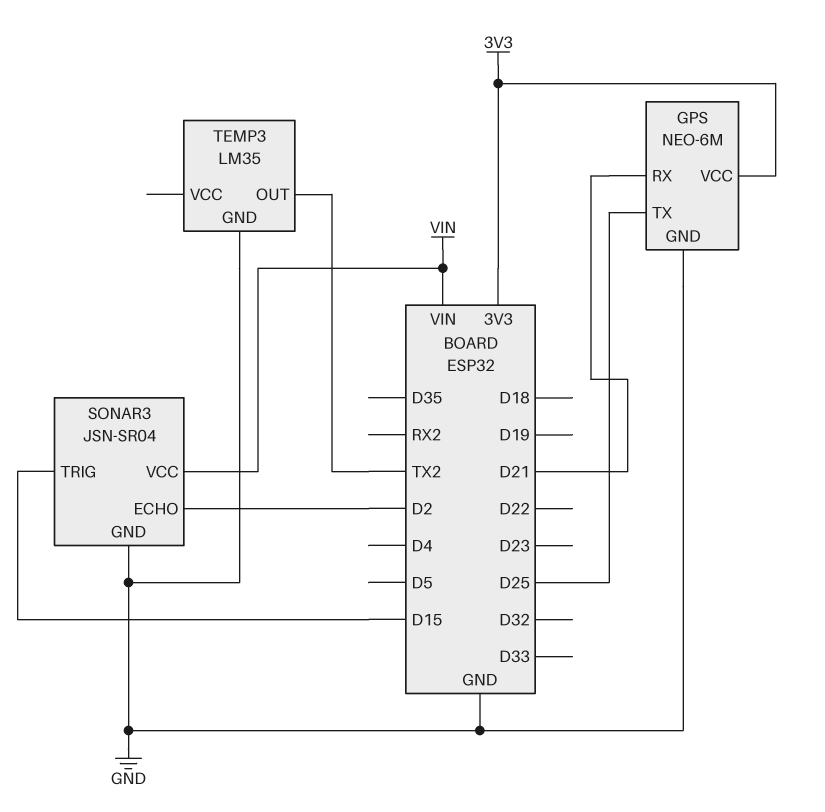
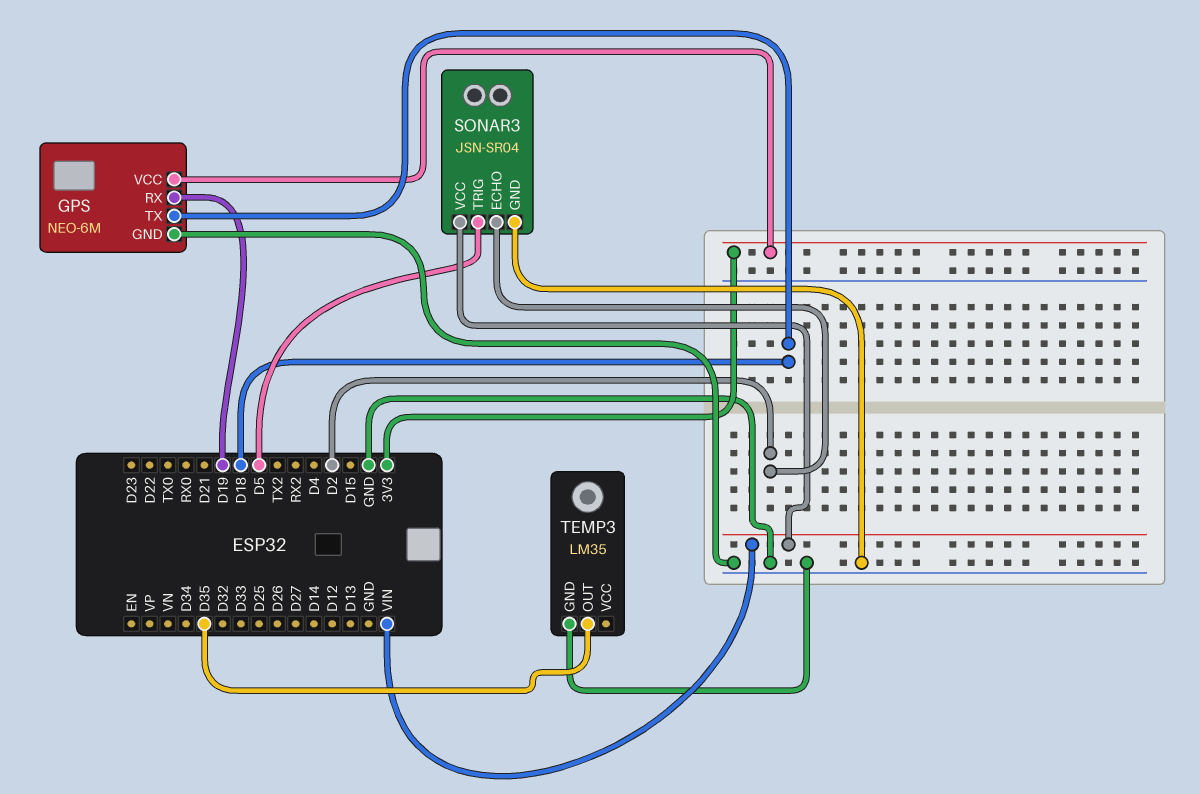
GPS pin RX: D21 -> D19
GPS pin TX: D25 -> D18
SONAR3 pin TRIG: D15 -> D5
TEMP3 pin OUT: TX2 -> D35

